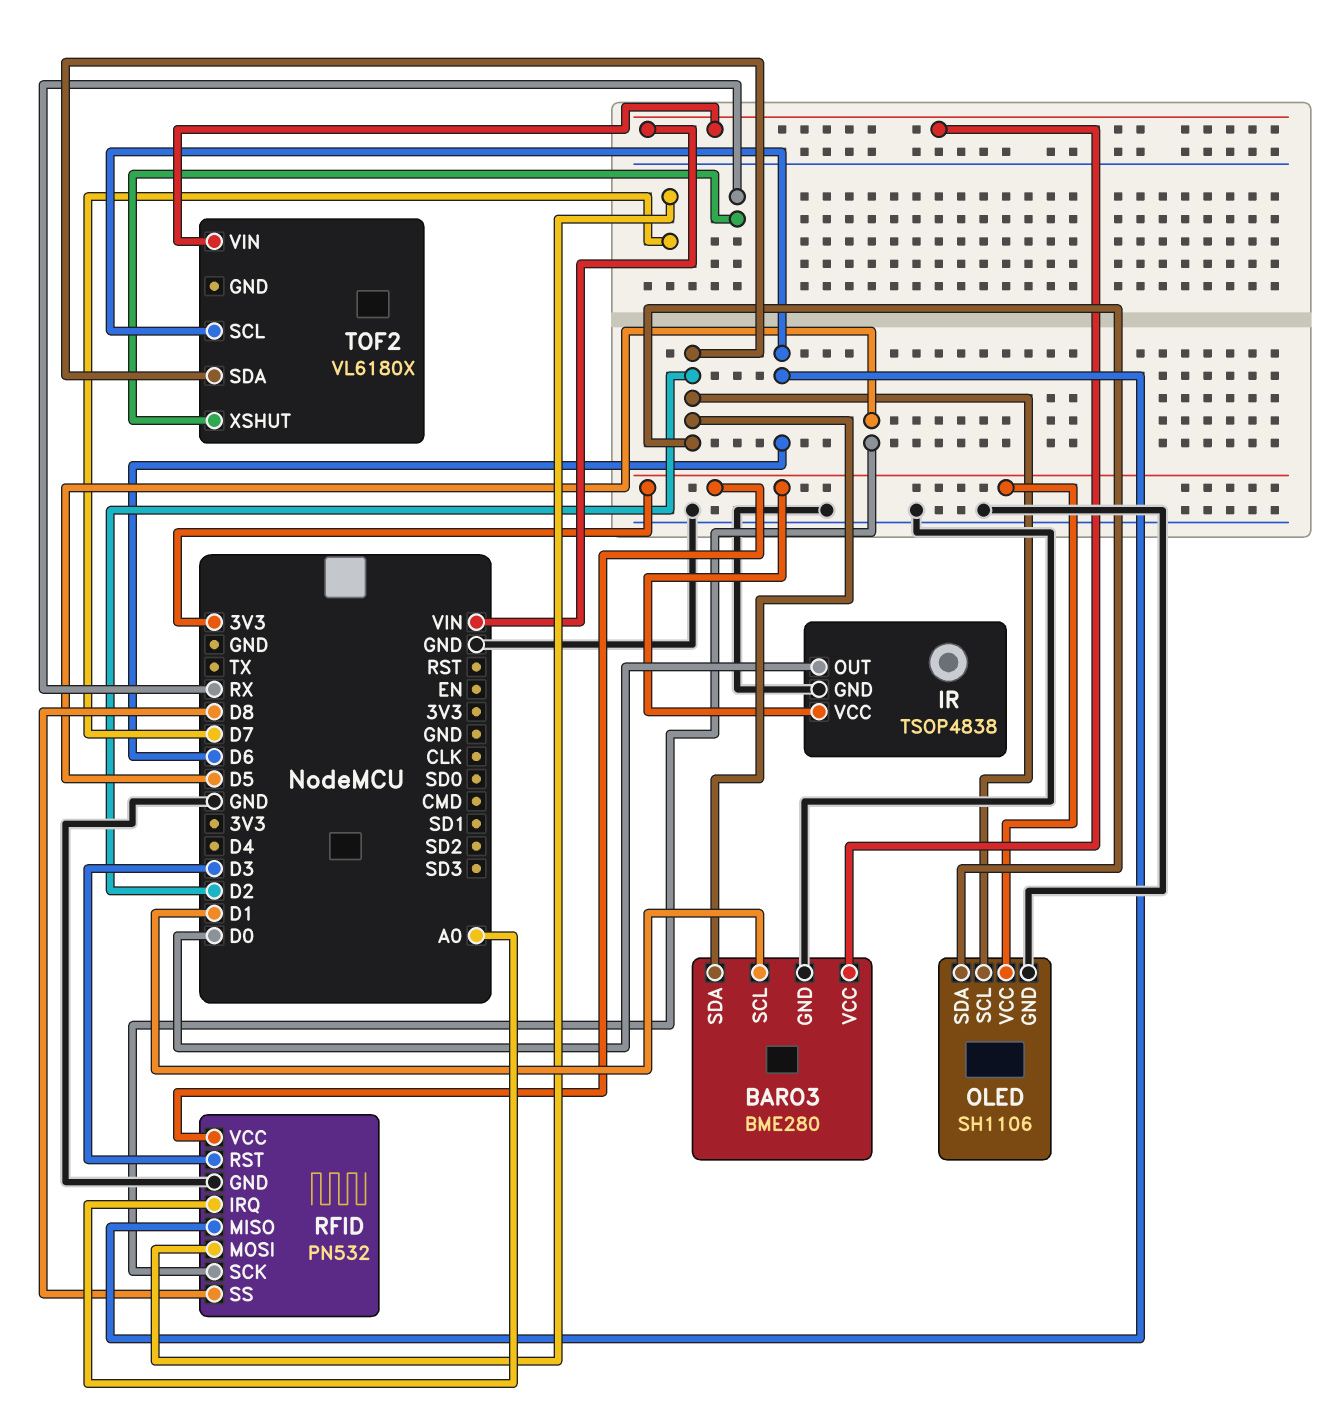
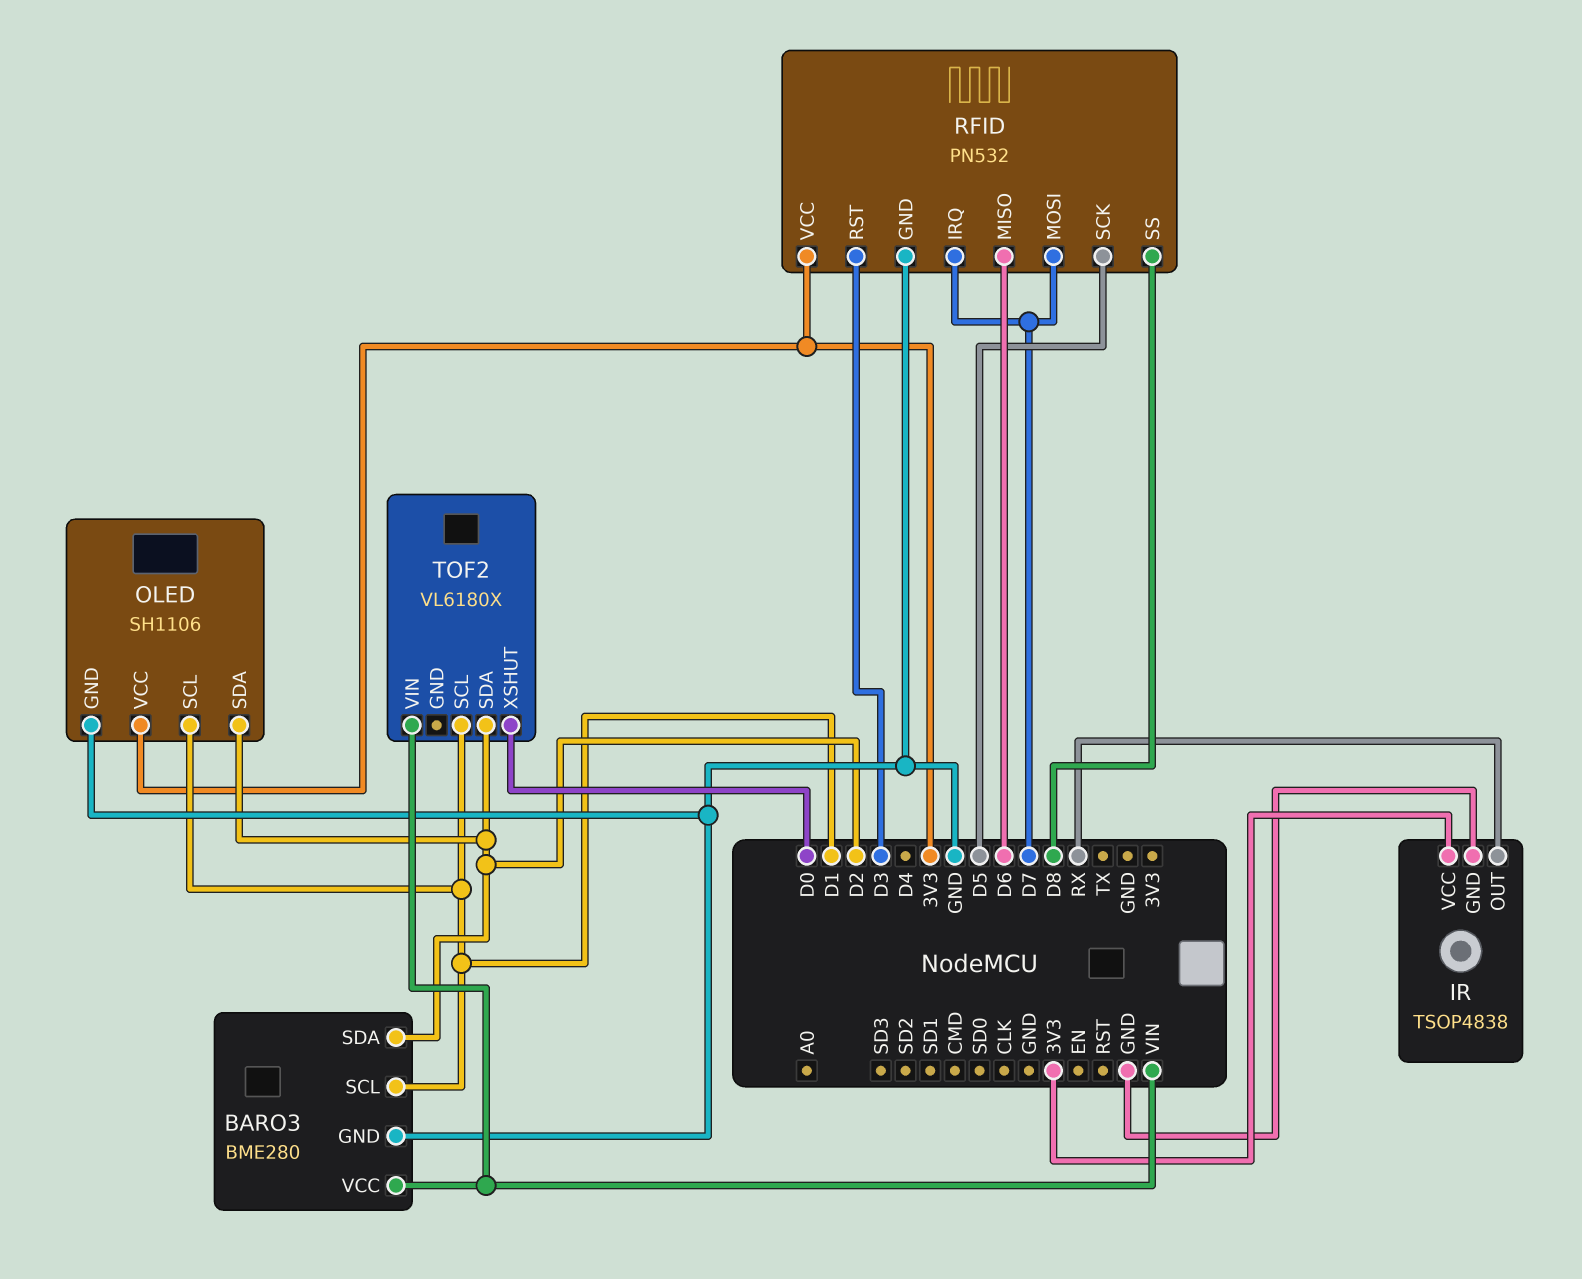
IR pin OUT: D0 -> RX
OLED pin SCL: D2 -> D1
RFID pin IRQ: A0 -> D7
TOF2 pin SCL: D6 -> D1
TOF2 pin XSHUT: RX -> D0

